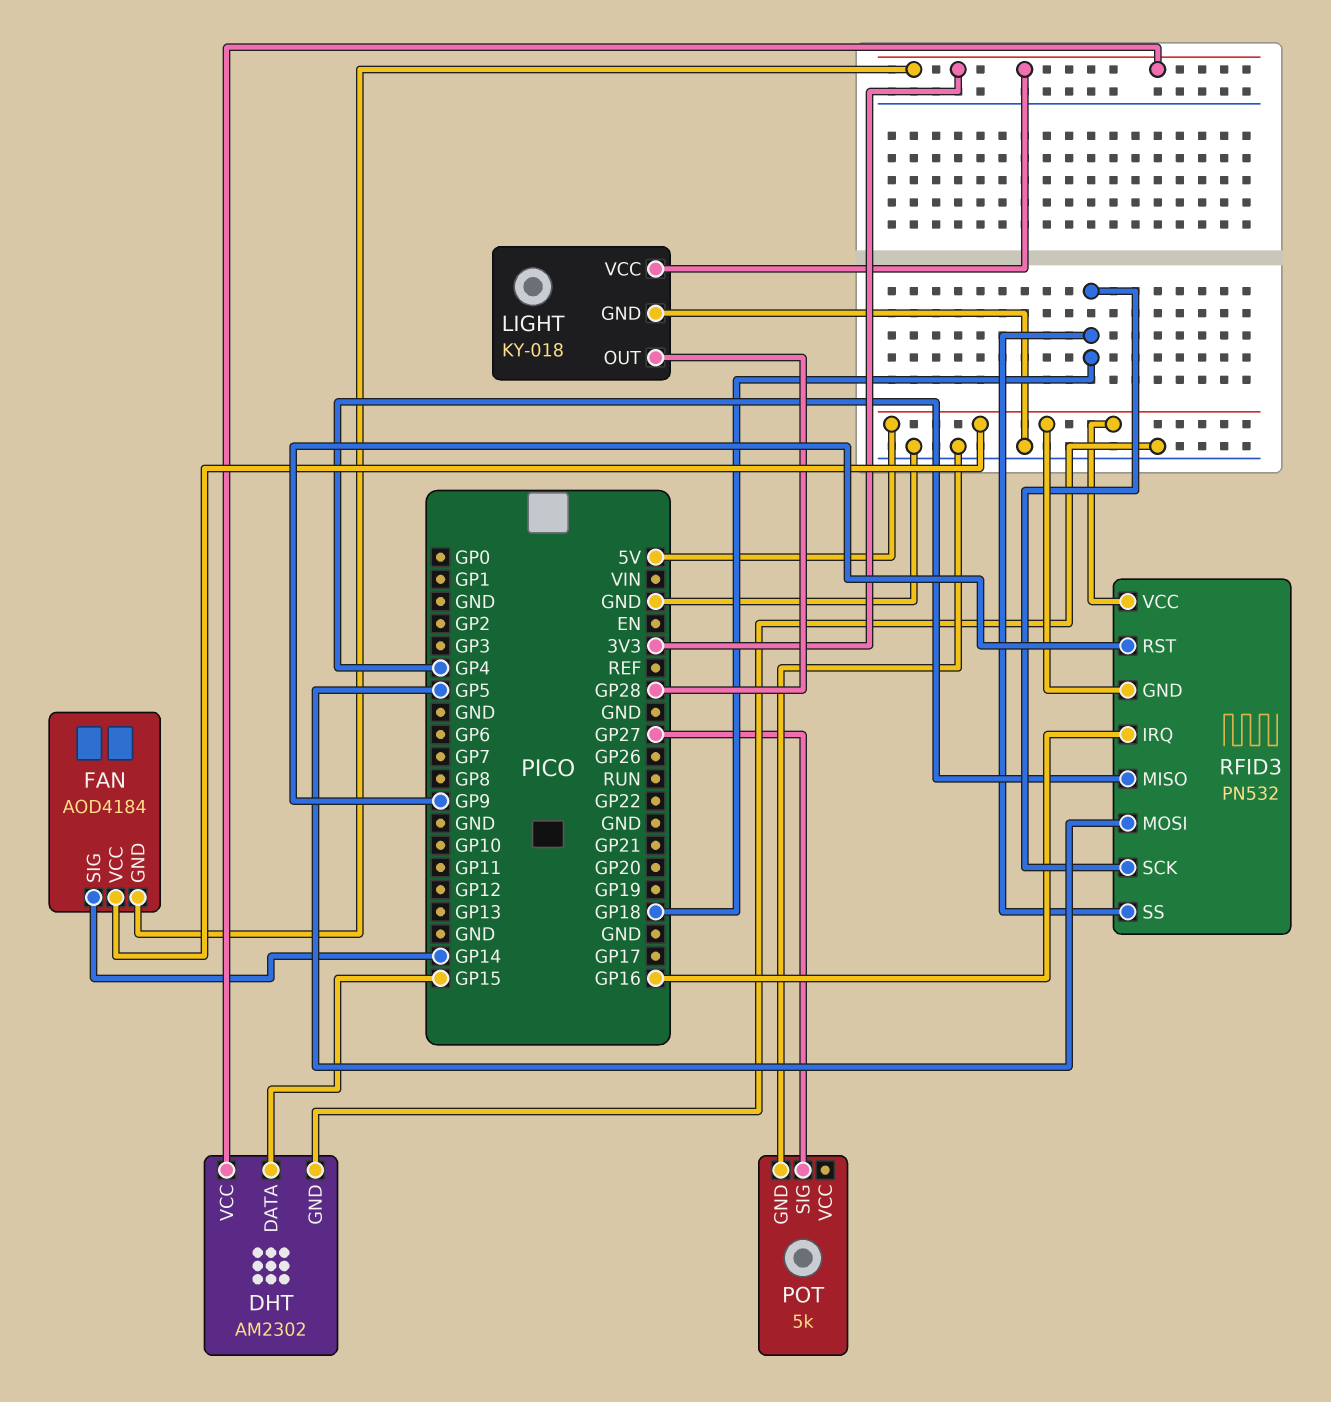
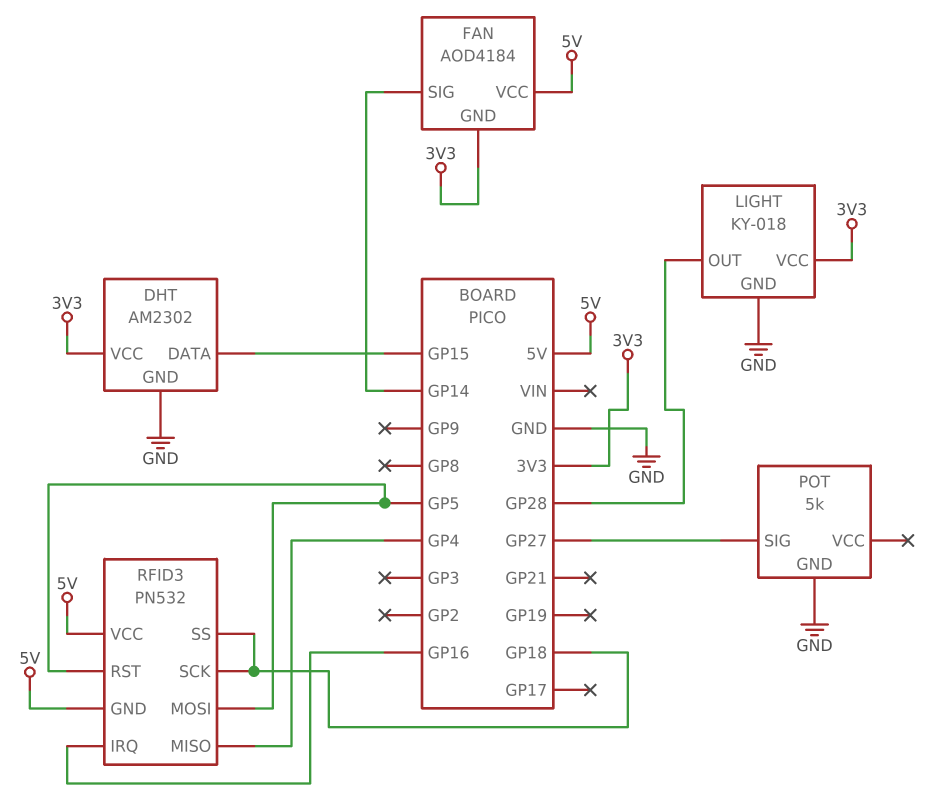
RFID3 pin RST: GP9 -> GP5

